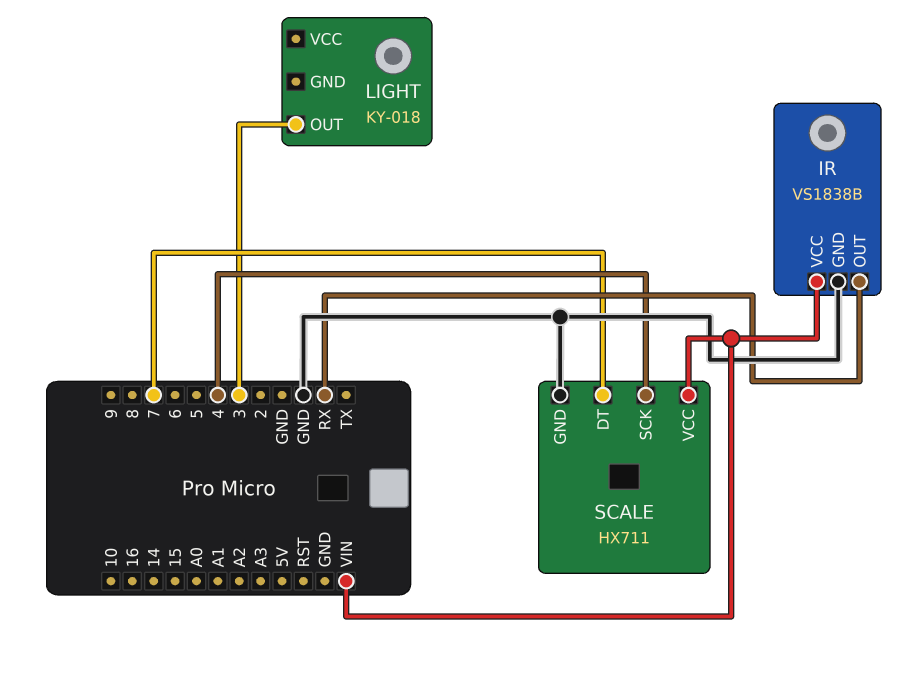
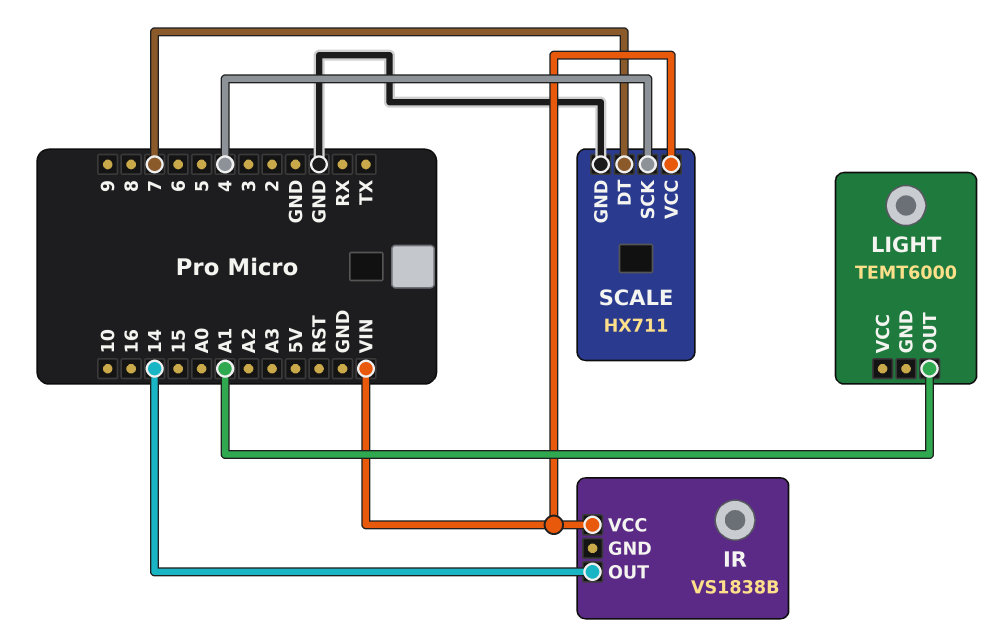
IR pin GND: GND -> none
IR pin OUT: RX -> 14
LIGHT: KY-018 -> TEMT6000
LIGHT pin OUT: 3 -> A1

